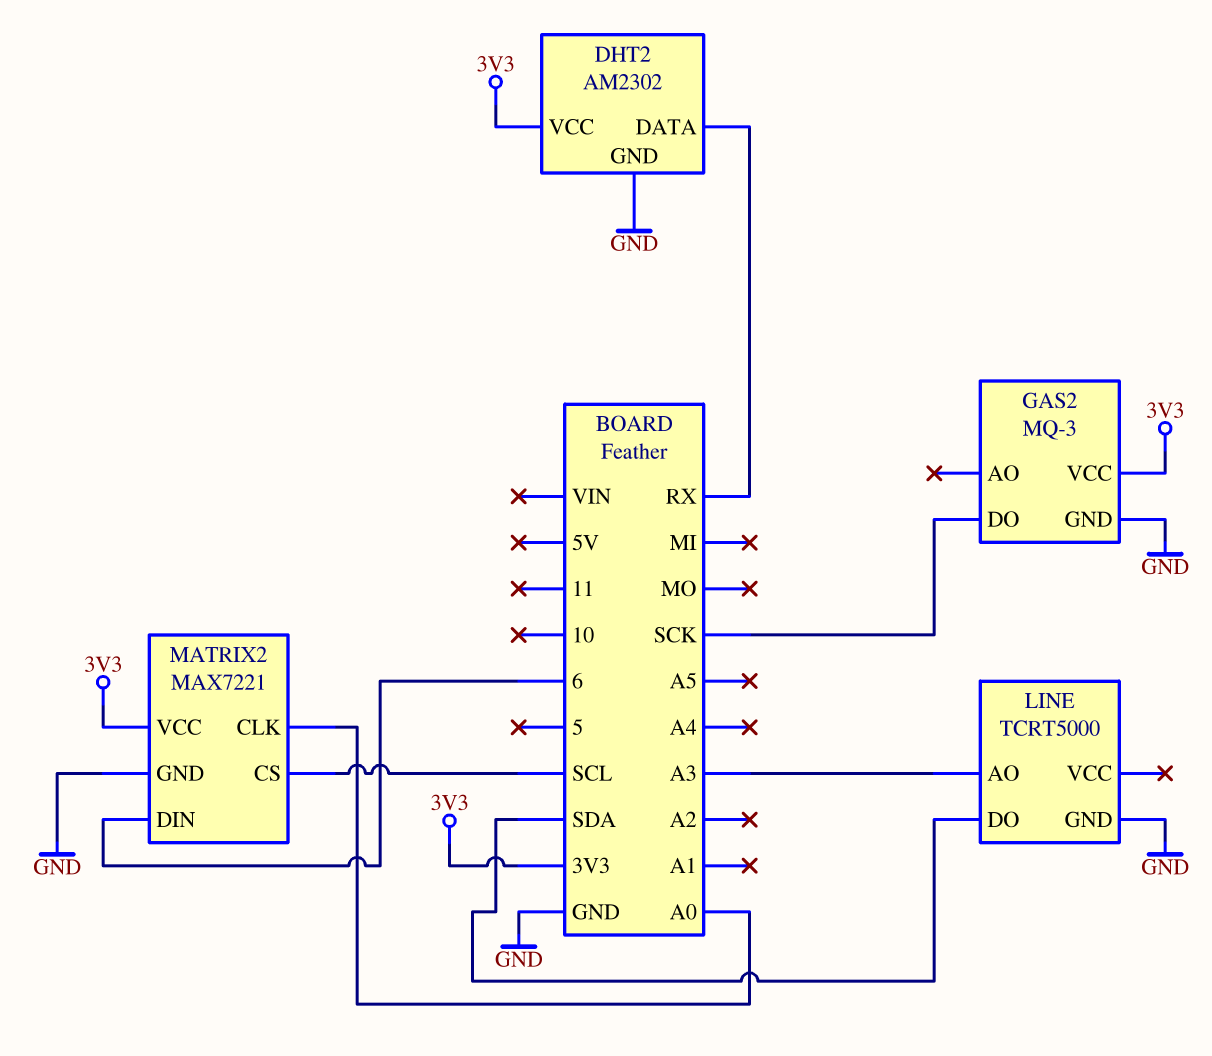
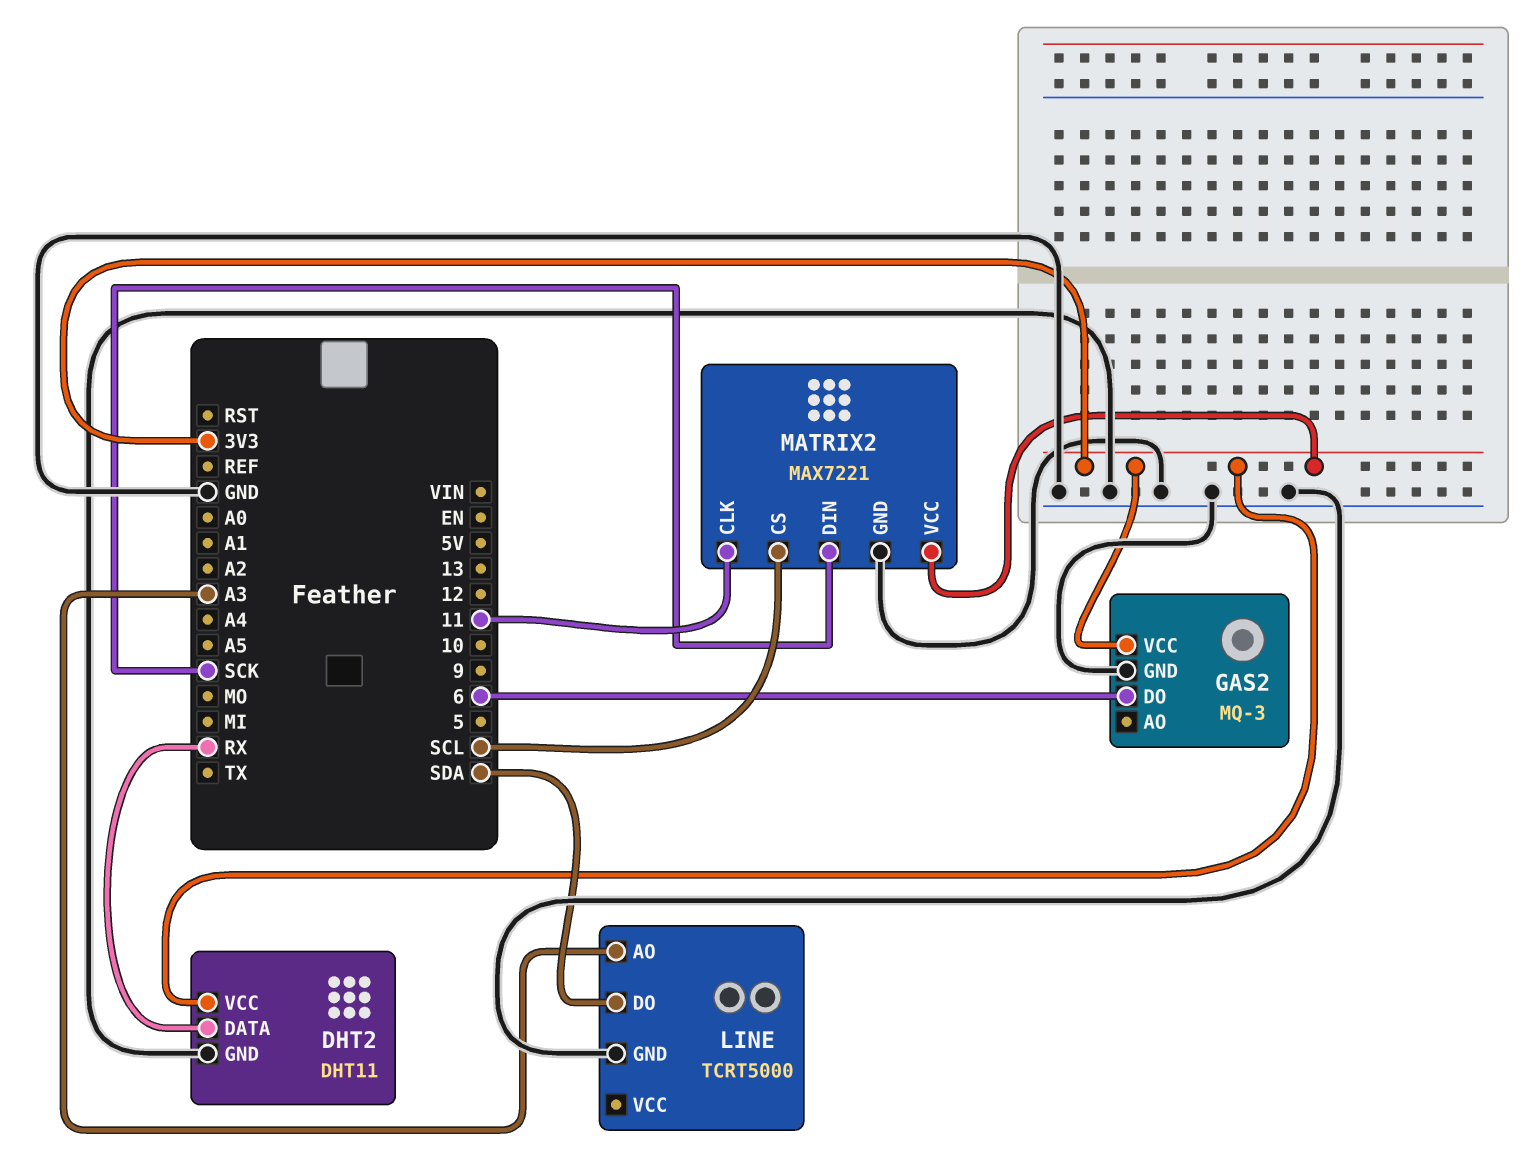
DHT2: AM2302 -> DHT11
GAS2 pin DO: SCK -> 6
MATRIX2 pin CLK: A0 -> 11
MATRIX2 pin DIN: 6 -> SCK

